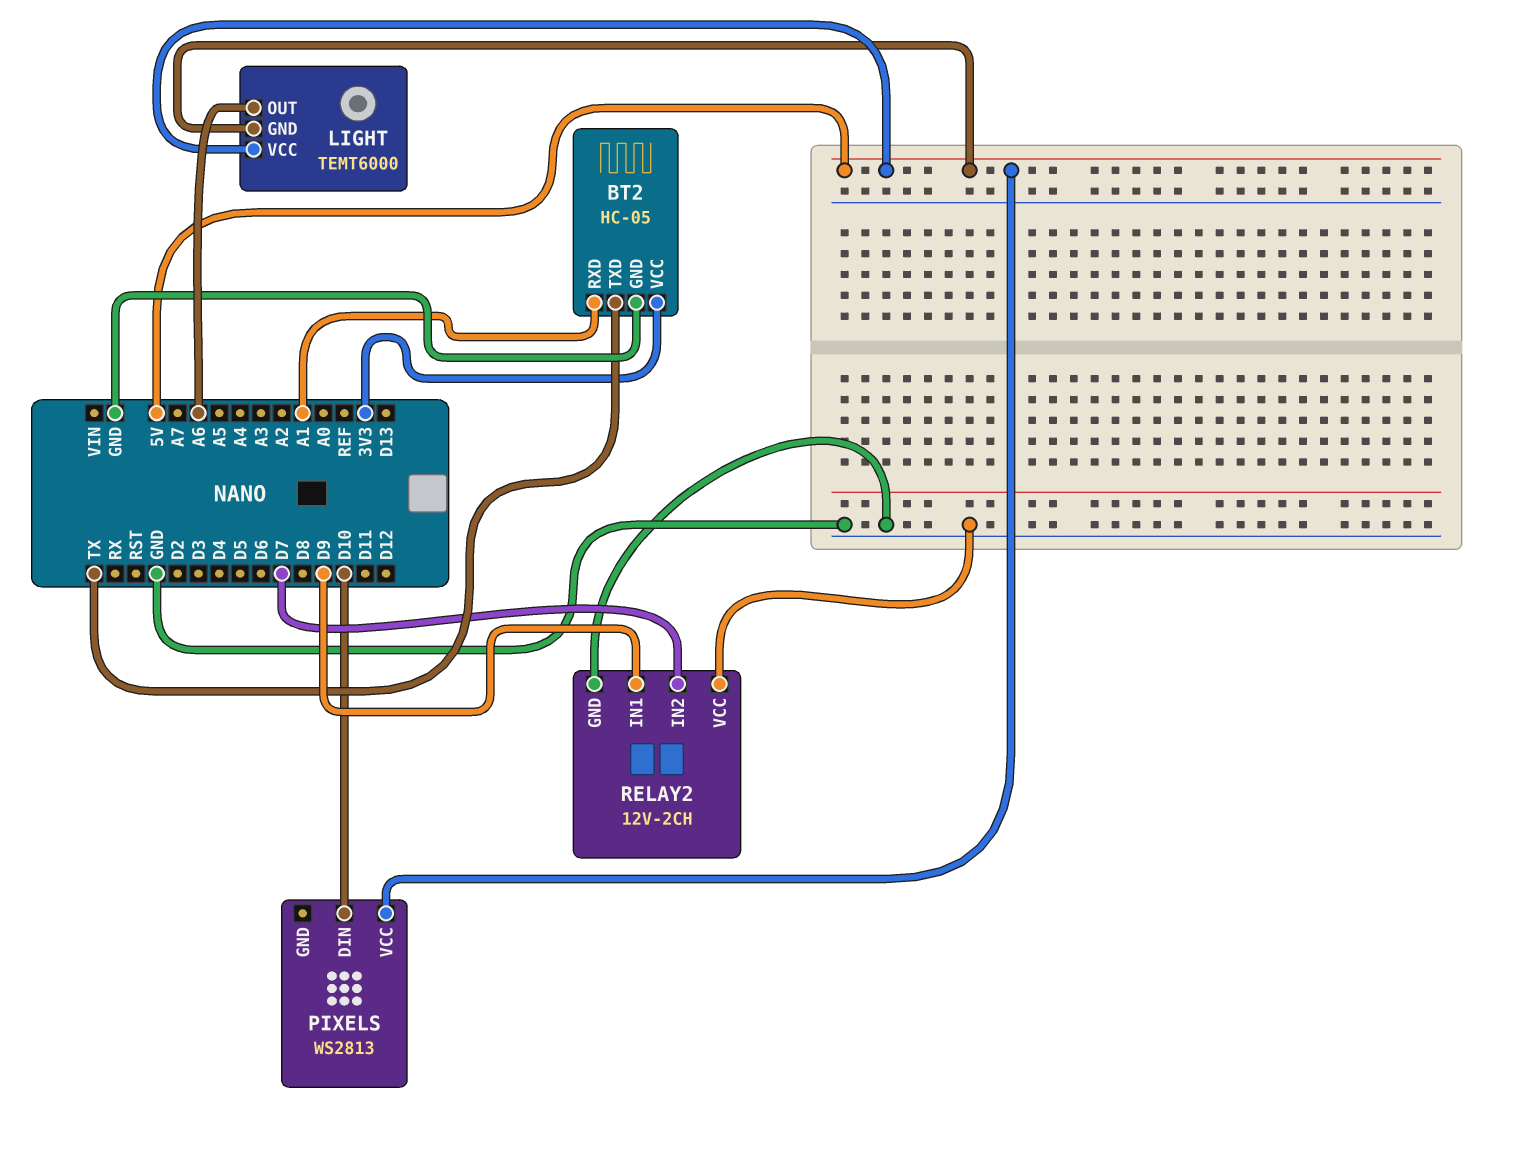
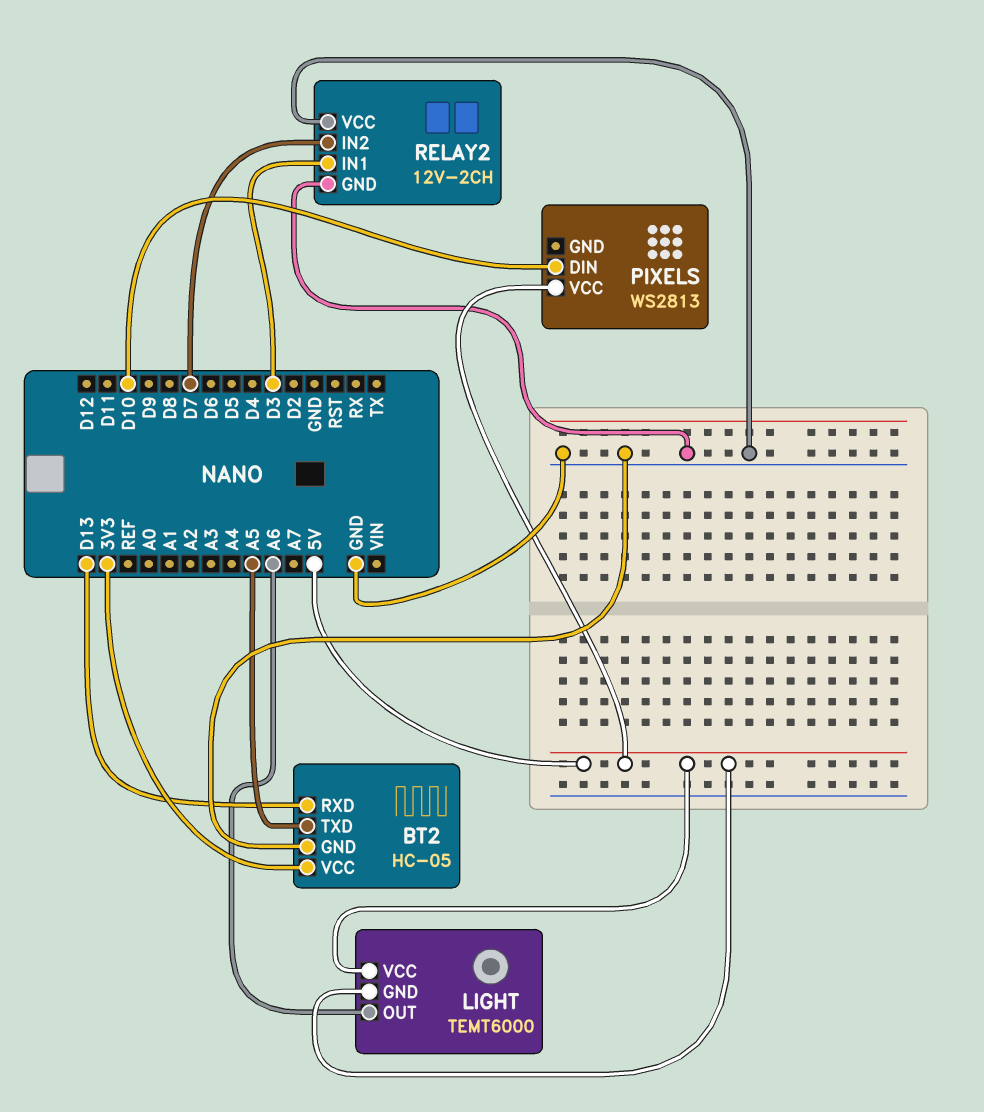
BT2 pin RXD: A1 -> D13
BT2 pin TXD: TX -> A5
RELAY2 pin IN1: D9 -> D3

